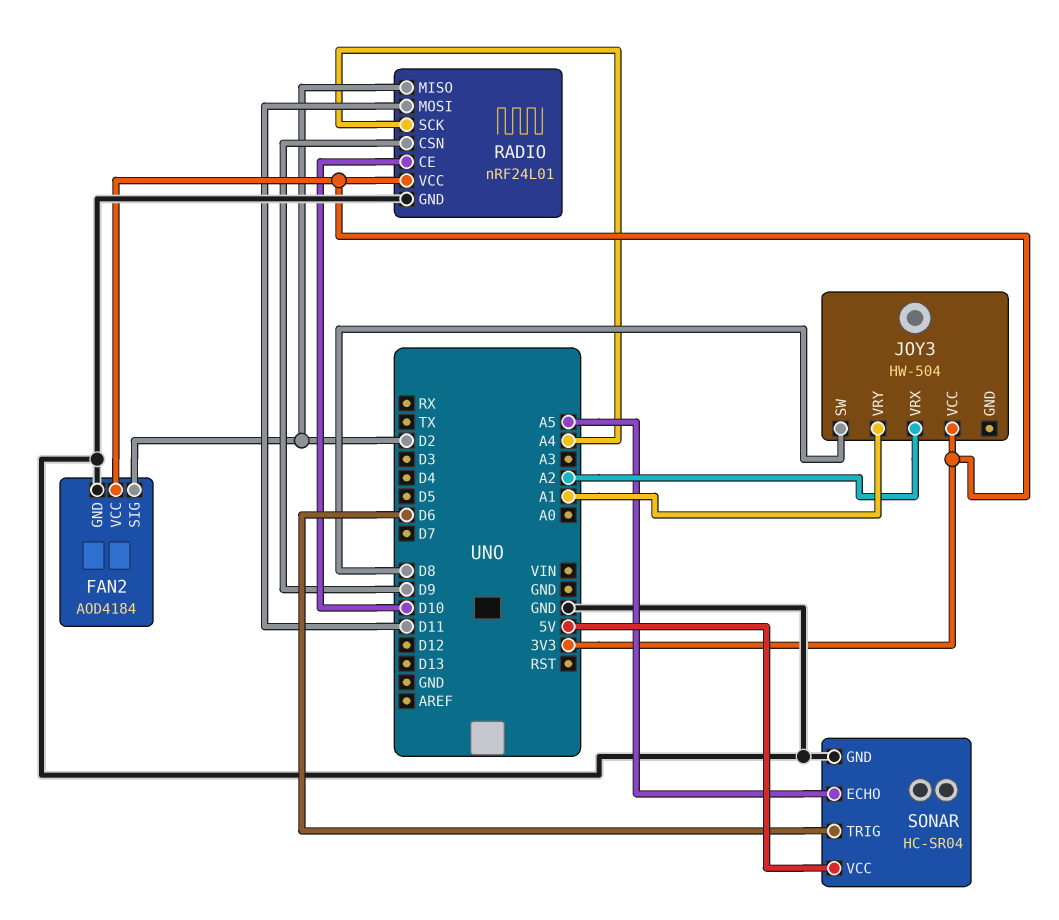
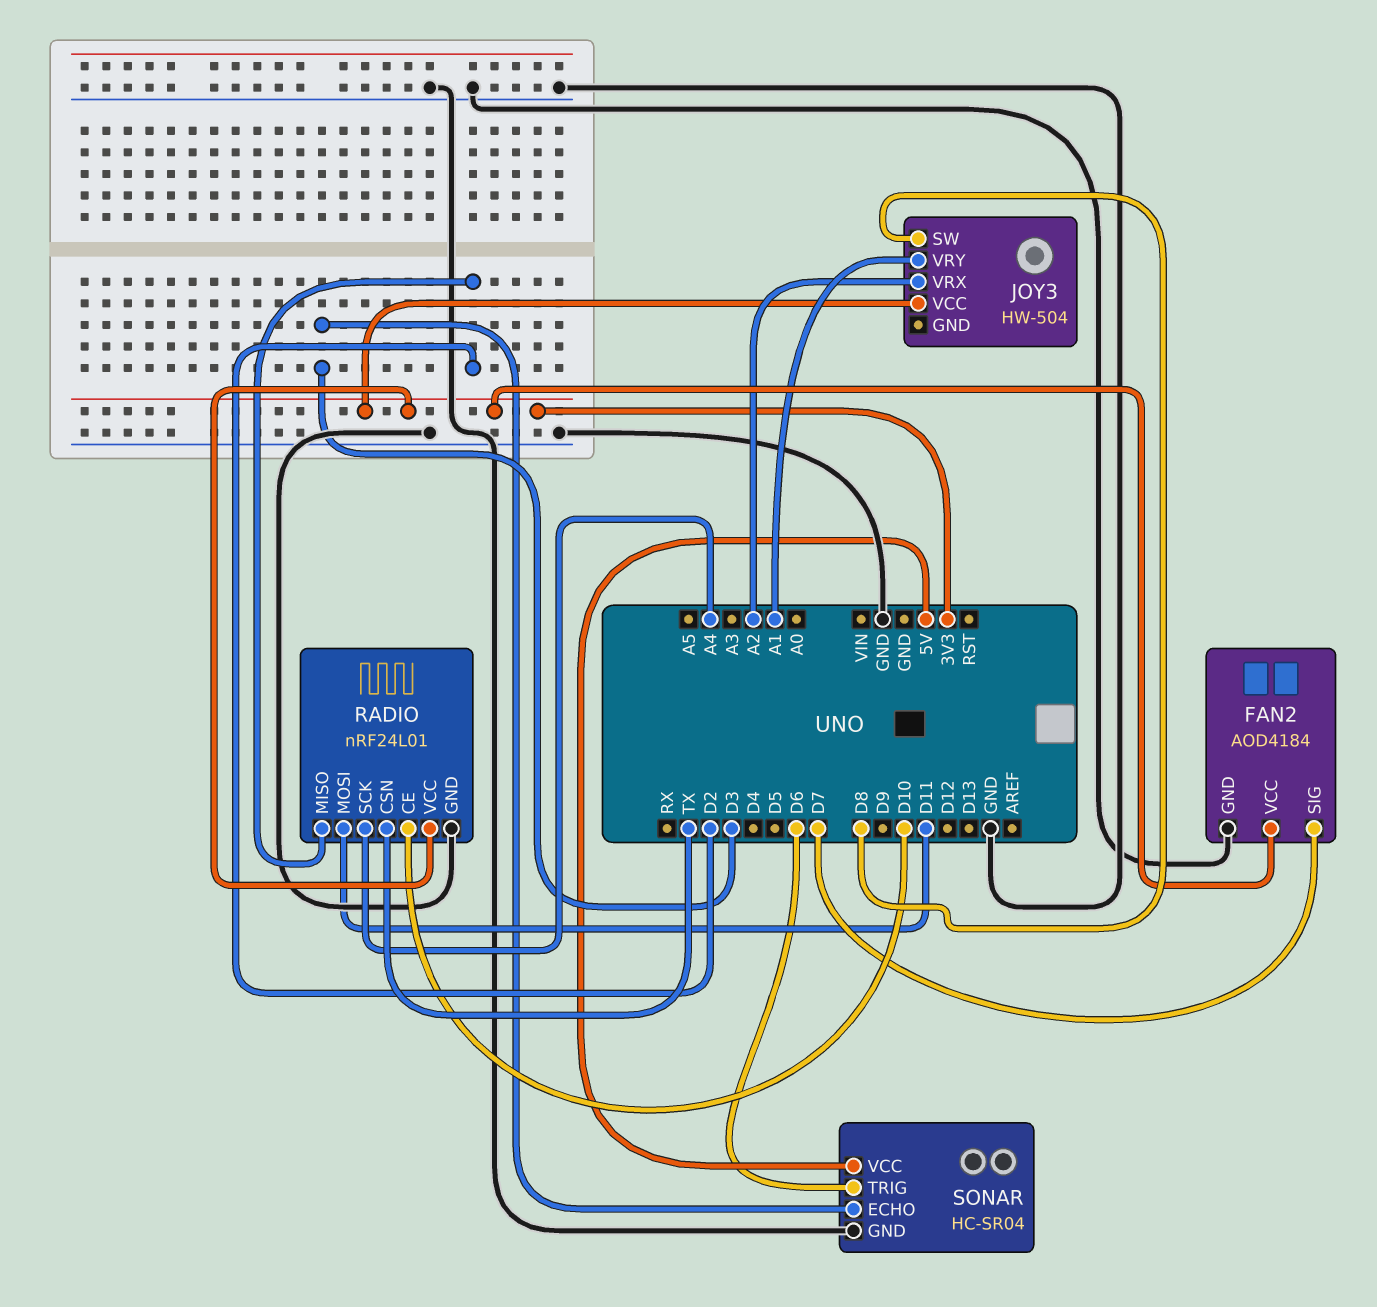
FAN2 pin SIG: D2 -> D7
RADIO pin CSN: D9 -> TX
SONAR pin ECHO: A5 -> D3

